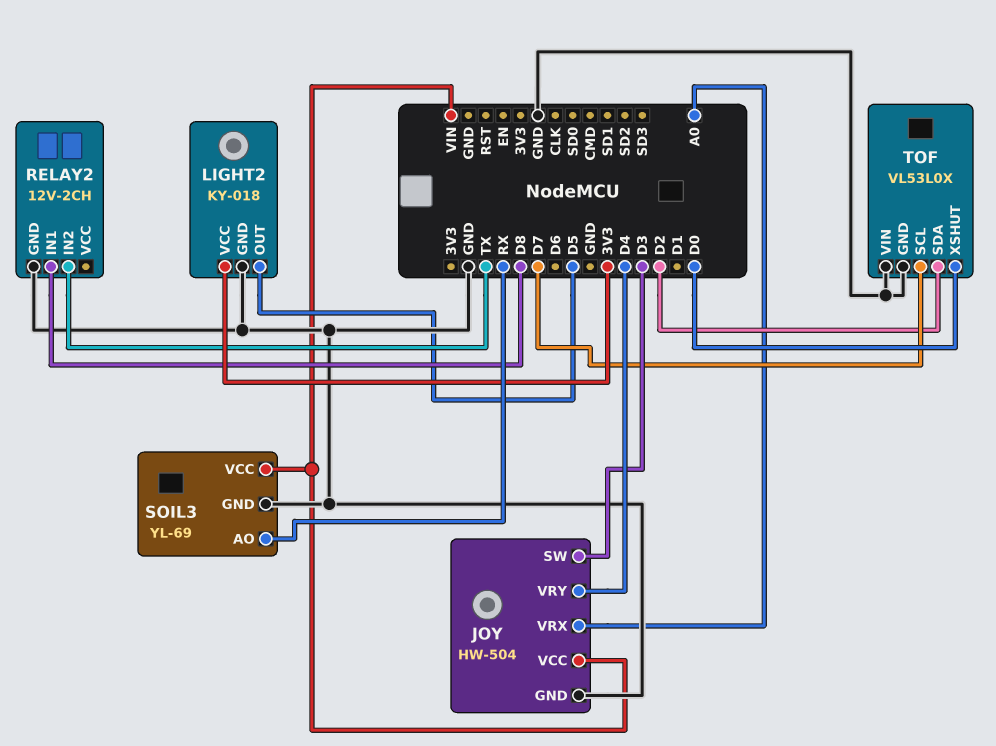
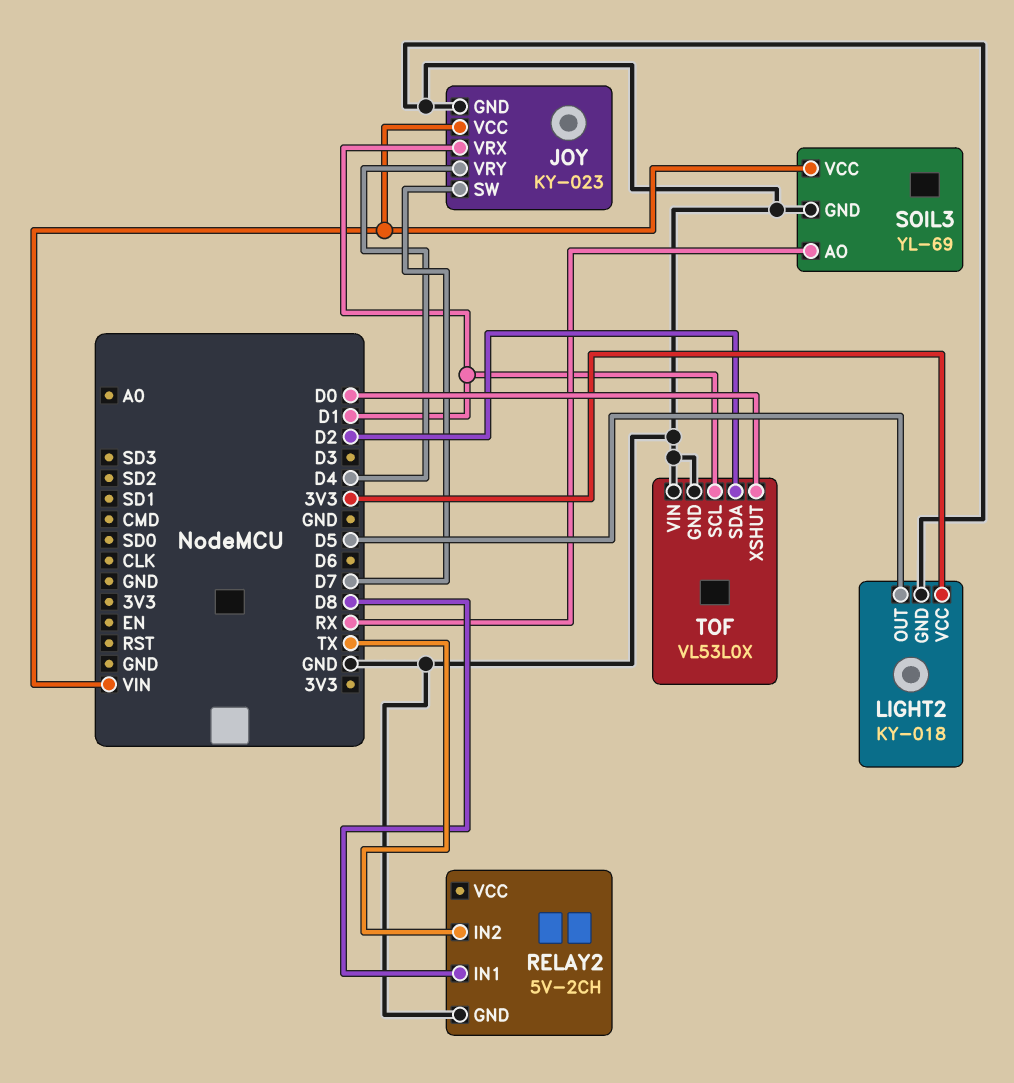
JOY: HW-504 -> KY-023
JOY pin SW: D3 -> D7
JOY pin VRX: A0 -> D1
RELAY2: 12V-2CH -> 5V-2CH
TOF pin SCL: D7 -> D1

